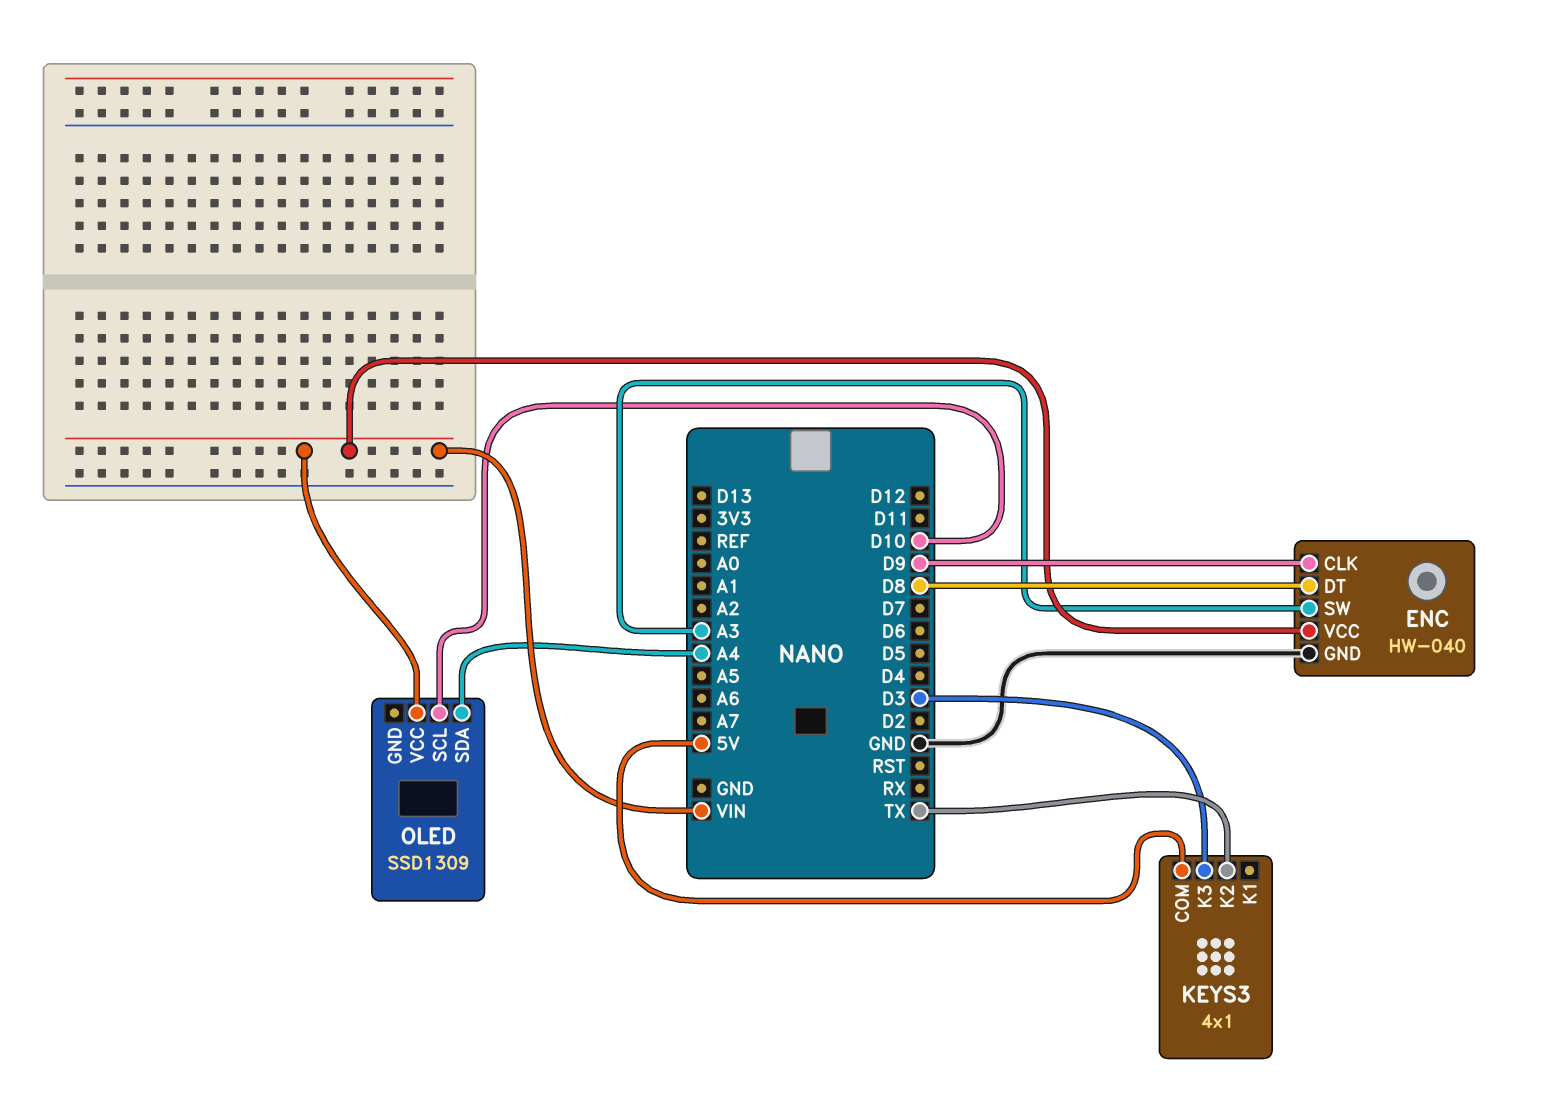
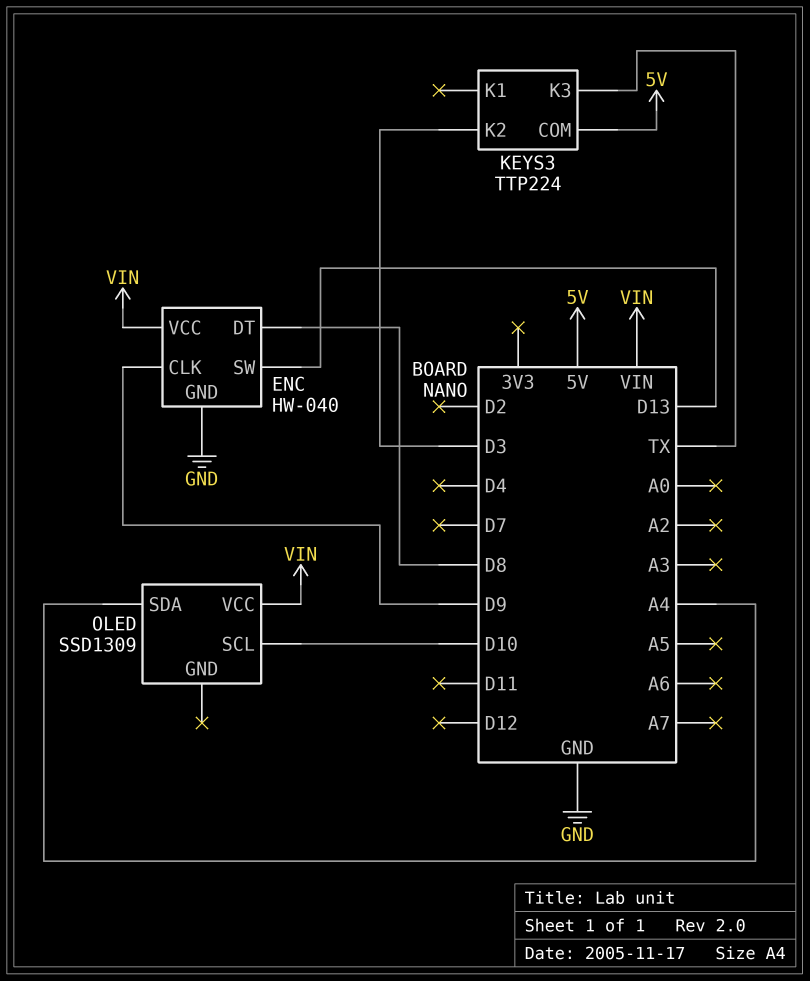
ENC pin SW: A3 -> D13
KEYS3: 4x1 -> TTP224
KEYS3 pin K2: TX -> D3
KEYS3 pin K3: D3 -> TX

